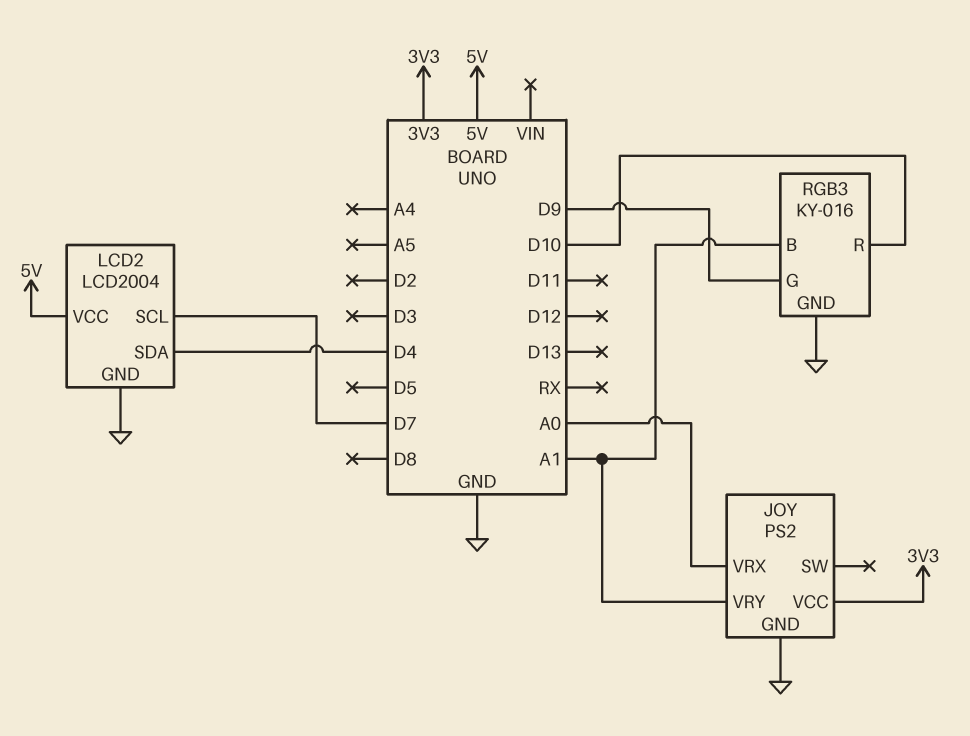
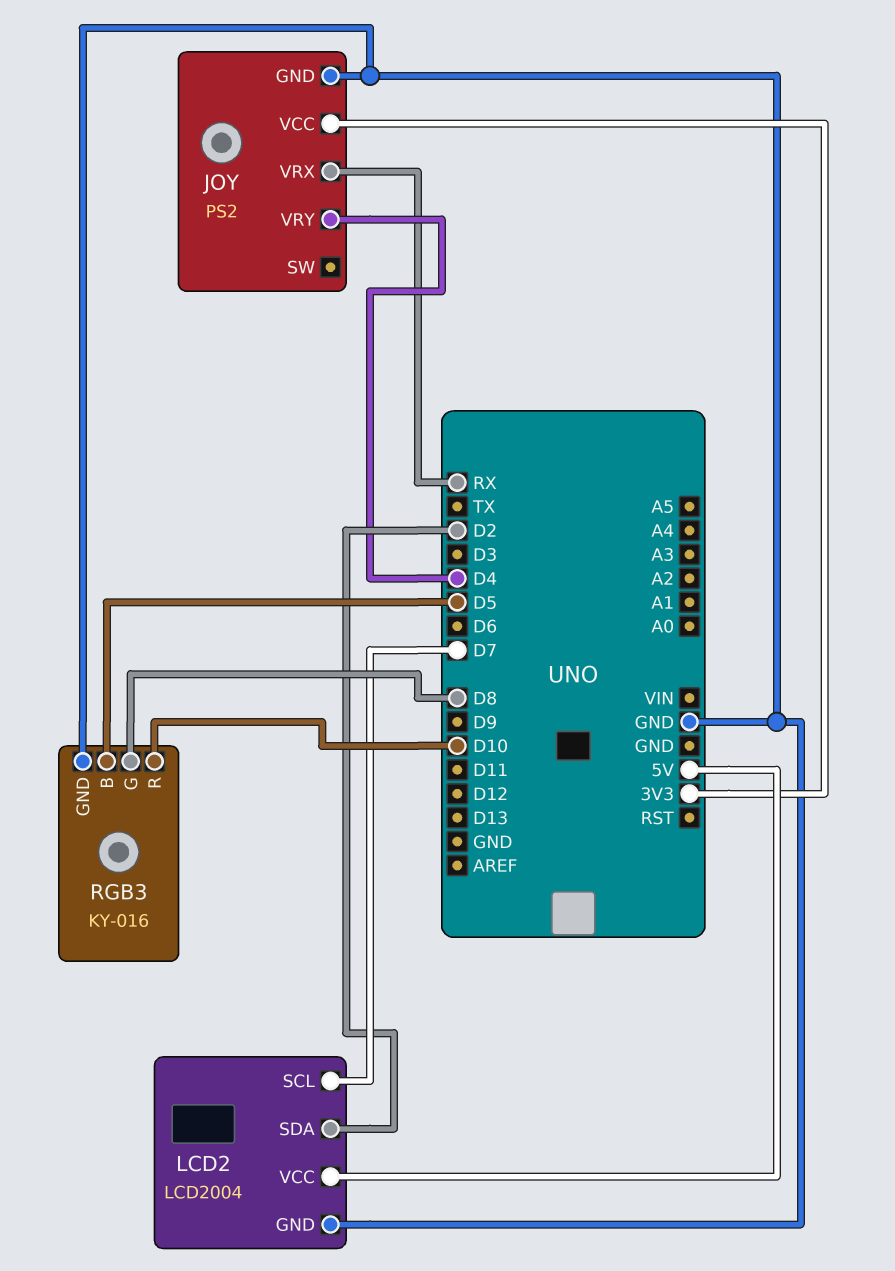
JOY pin VRX: A0 -> RX
JOY pin VRY: A1 -> D4
LCD2 pin SDA: D4 -> D2
RGB3 pin B: A1 -> D5
RGB3 pin G: D9 -> D8

